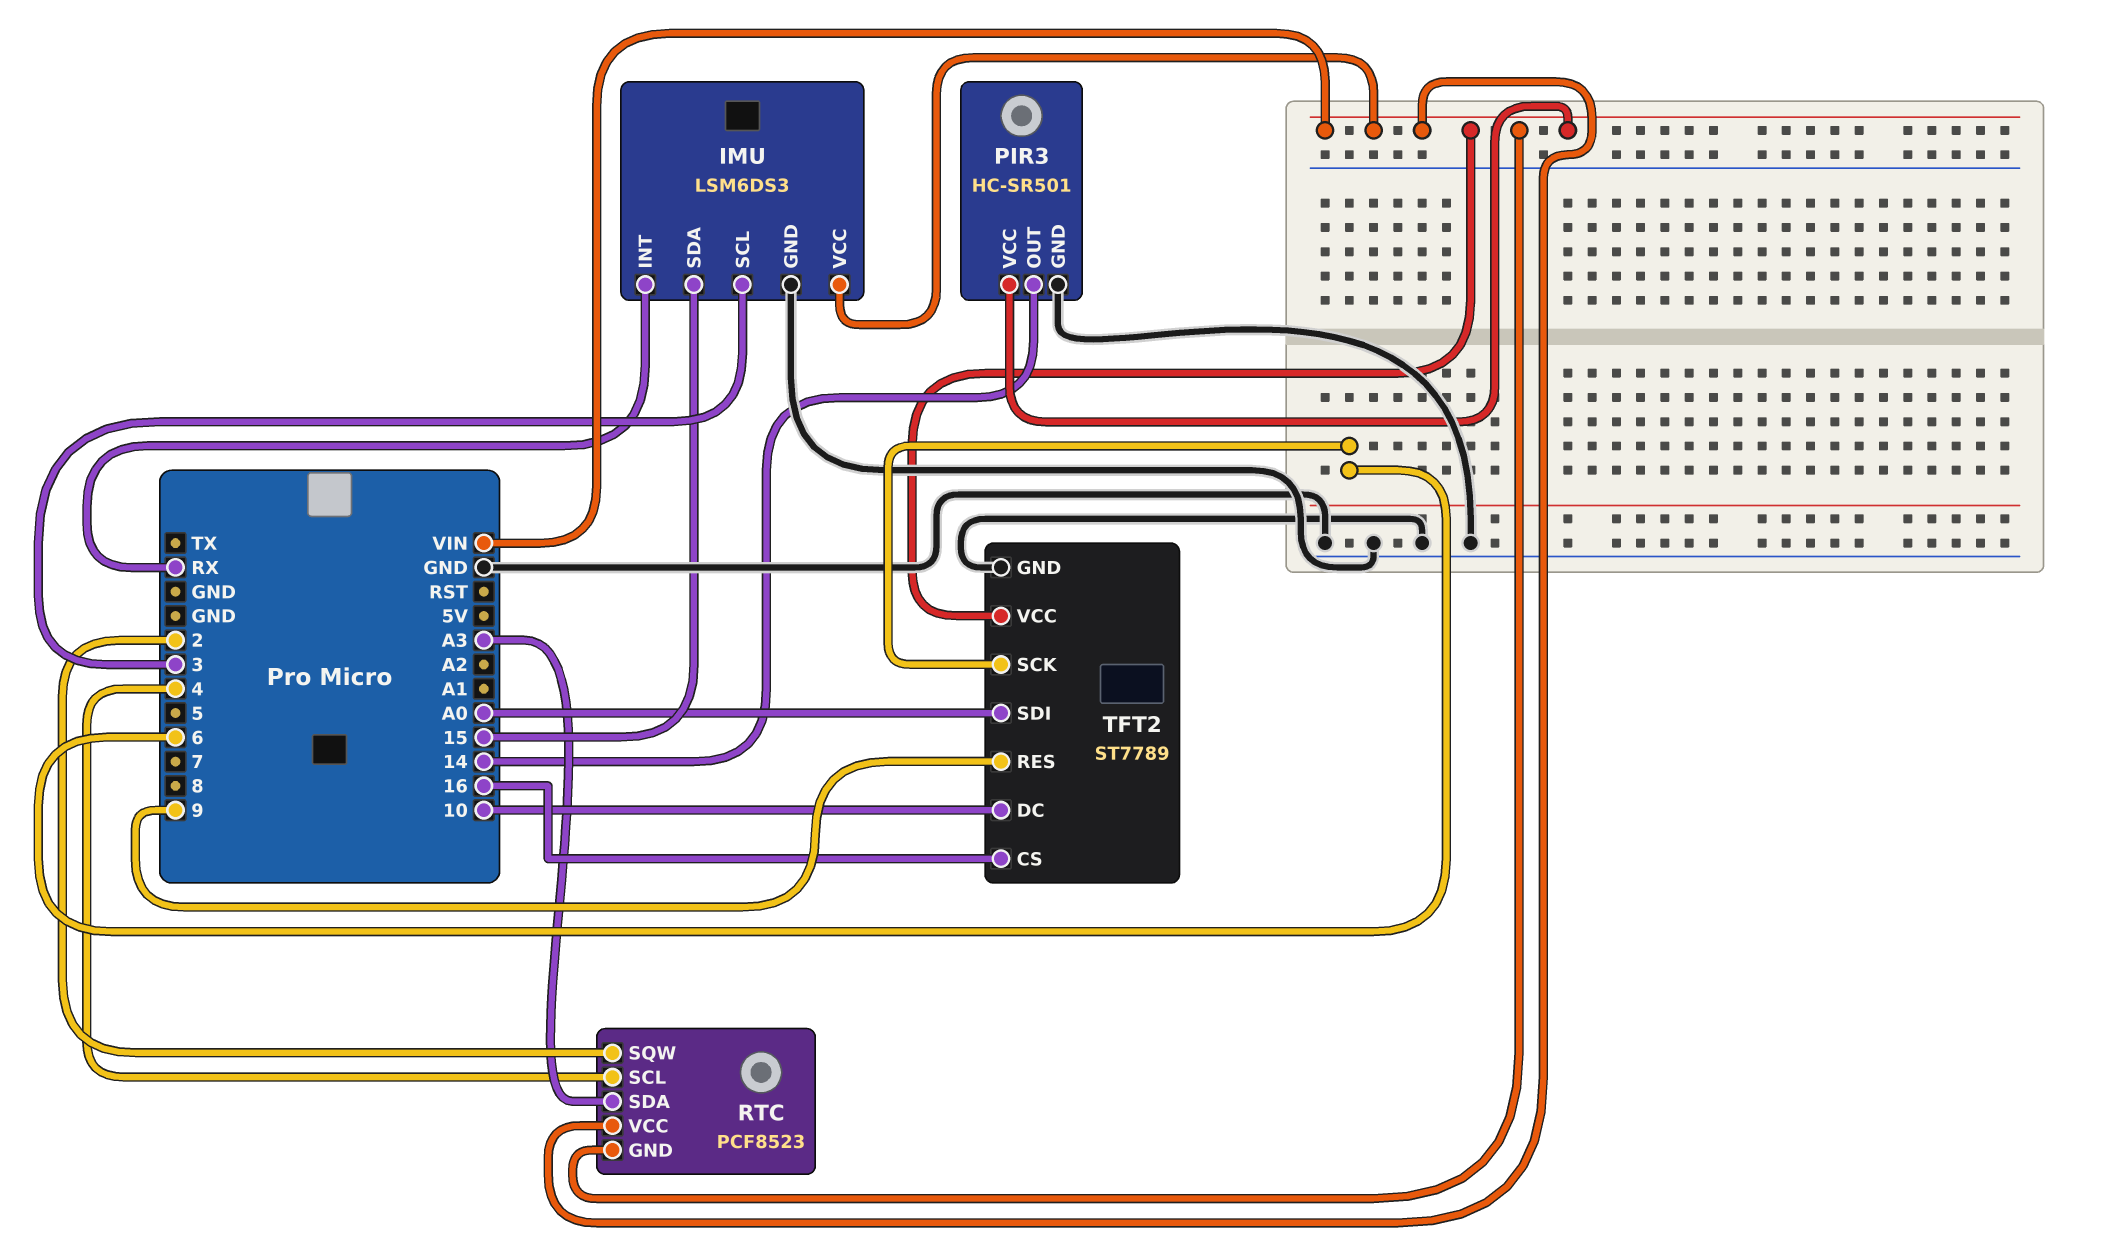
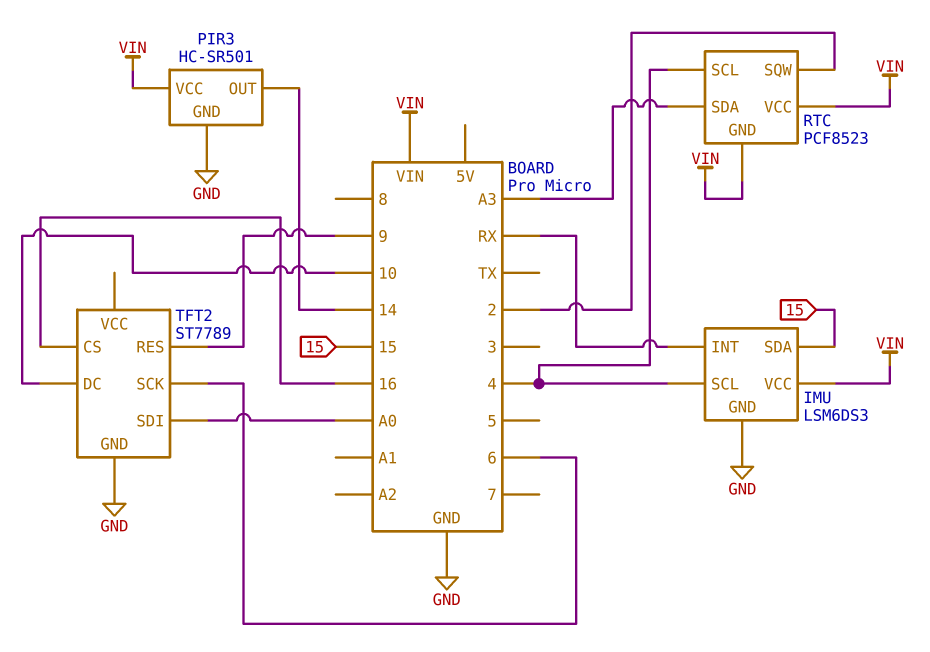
IMU pin SCL: 3 -> 4
TFT2 pin VCC: VIN -> none

